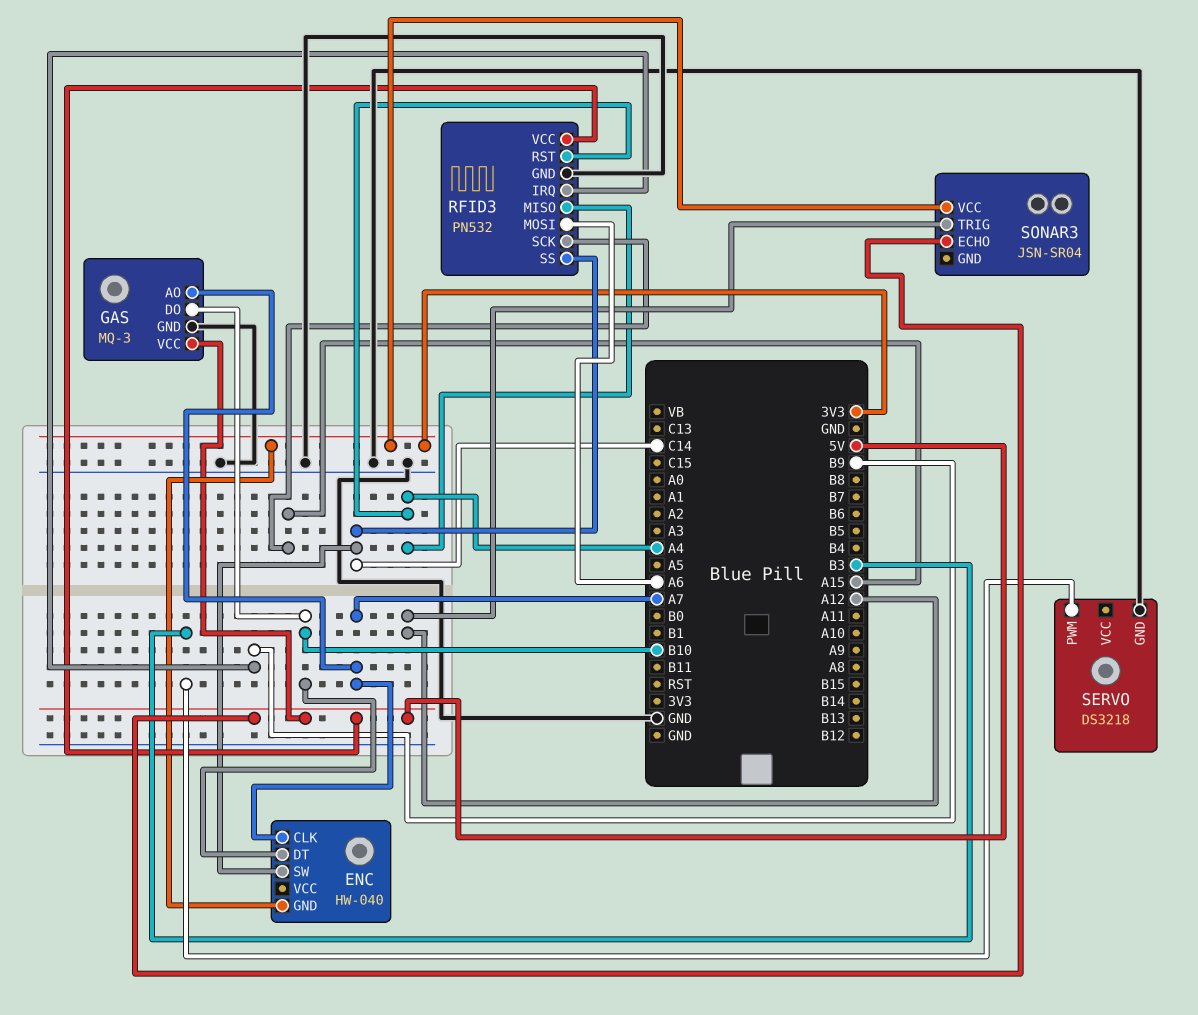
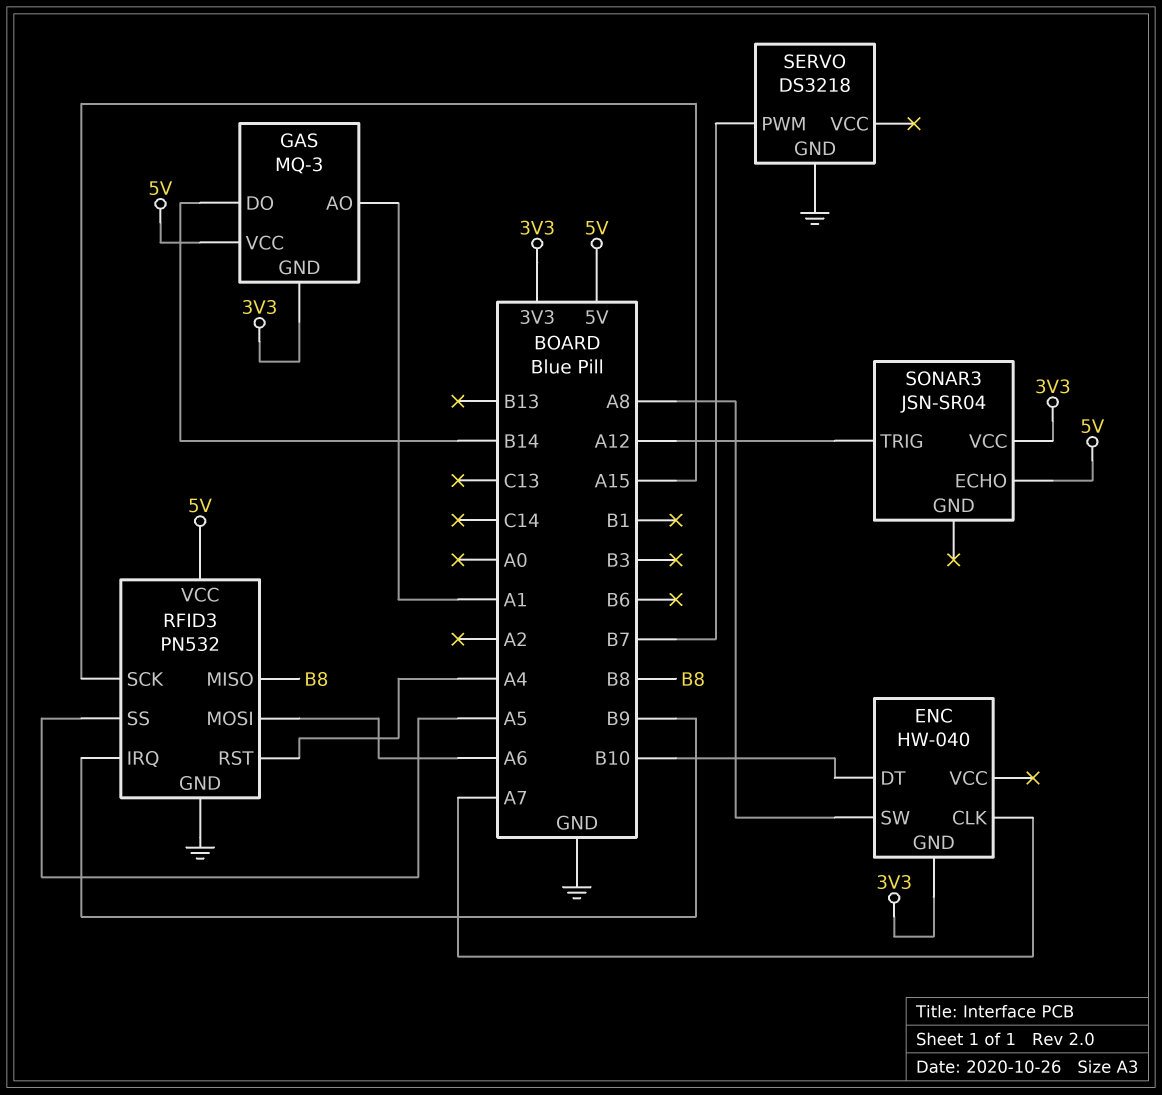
ENC pin SW: C14 -> A8
GAS pin AO: A7 -> A1
GAS pin DO: B10 -> B14
GAS pin GND: GND -> 3V3
RFID3 pin MISO: A4 -> B8
RFID3 pin SS: C14 -> A5
SERVO pin PWM: B3 -> B7

